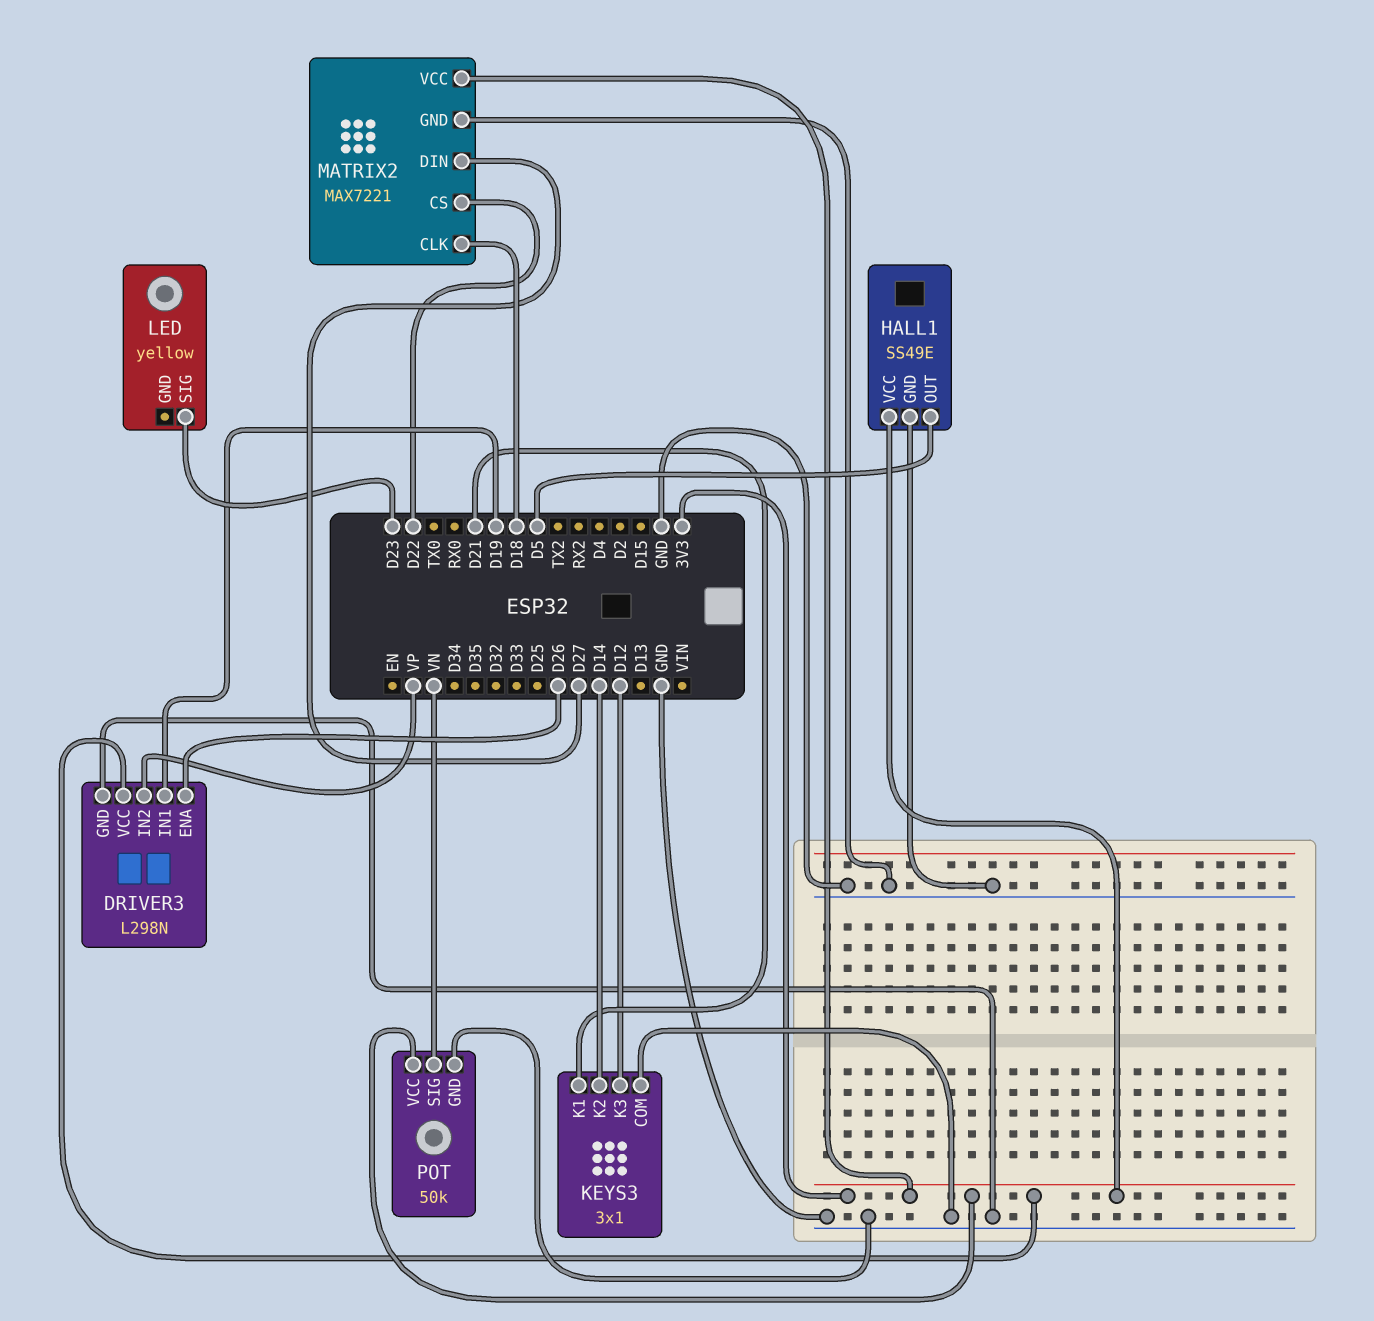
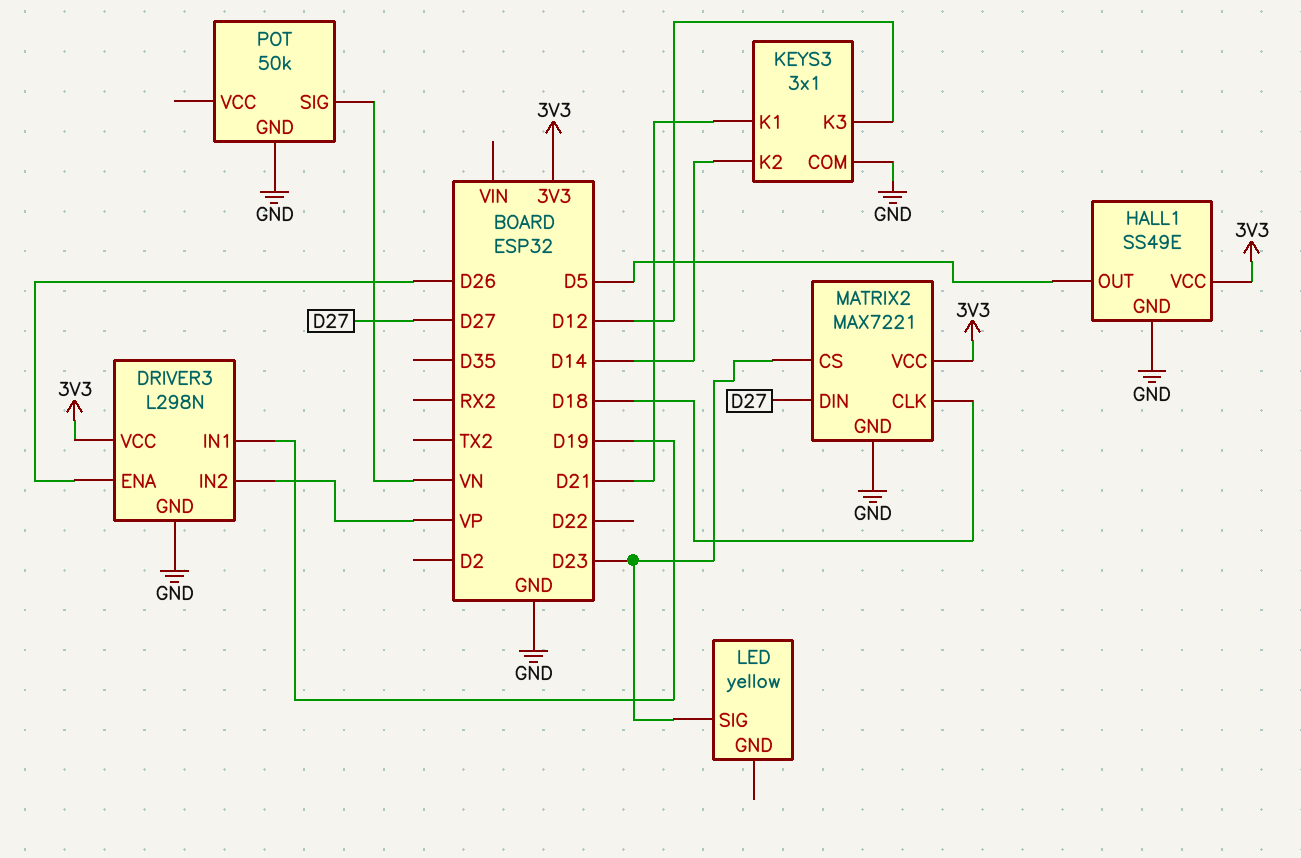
MATRIX2 pin CS: D22 -> D23
POT pin VCC: 3V3 -> none

